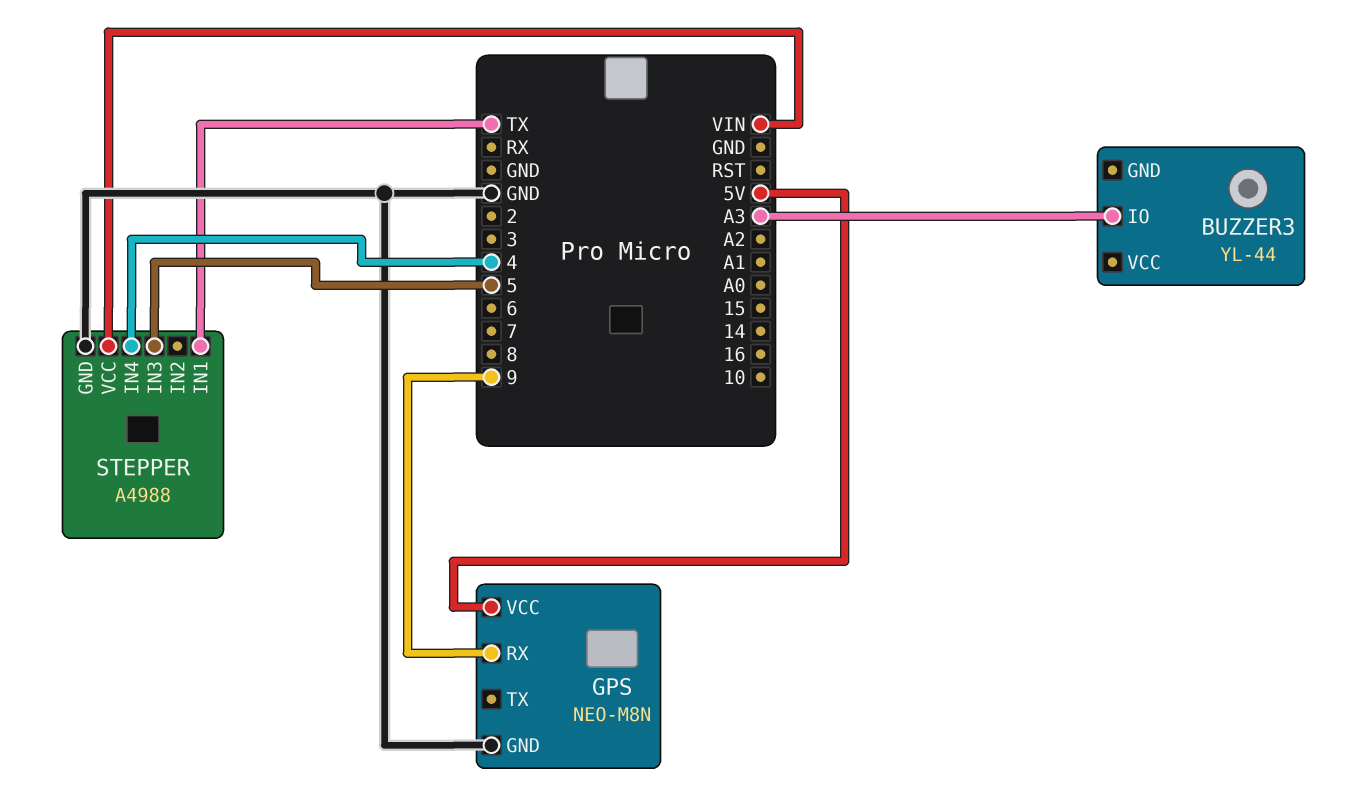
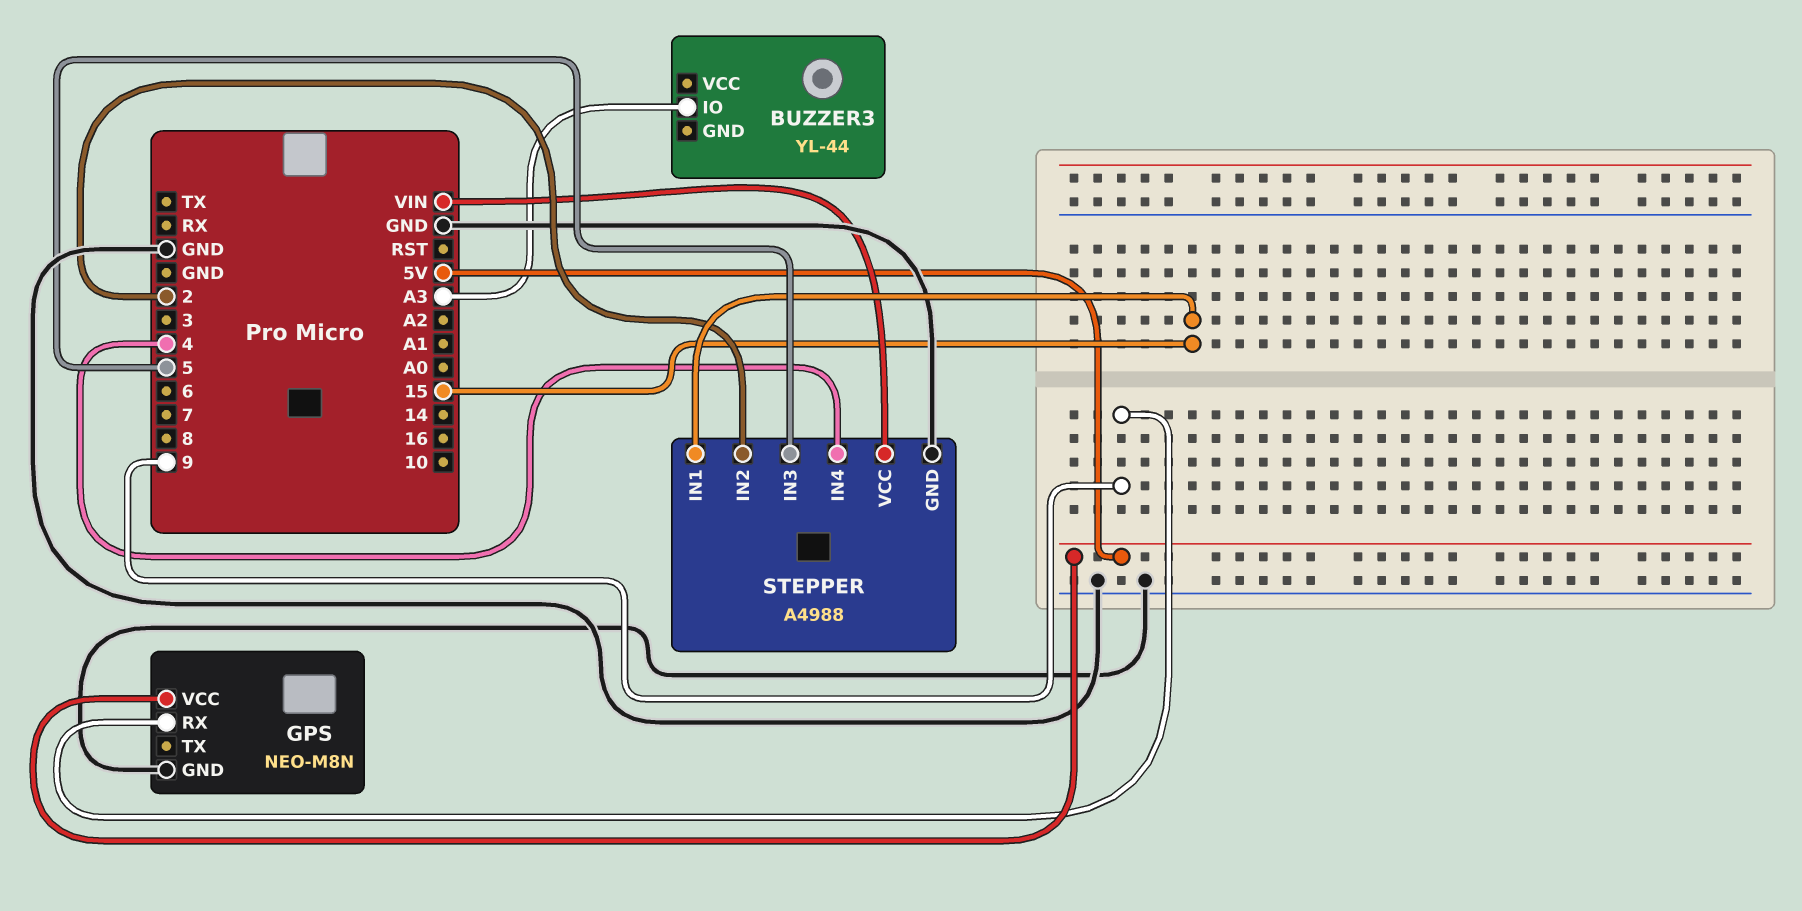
STEPPER pin IN1: TX -> 15
STEPPER pin IN2: none -> 2

